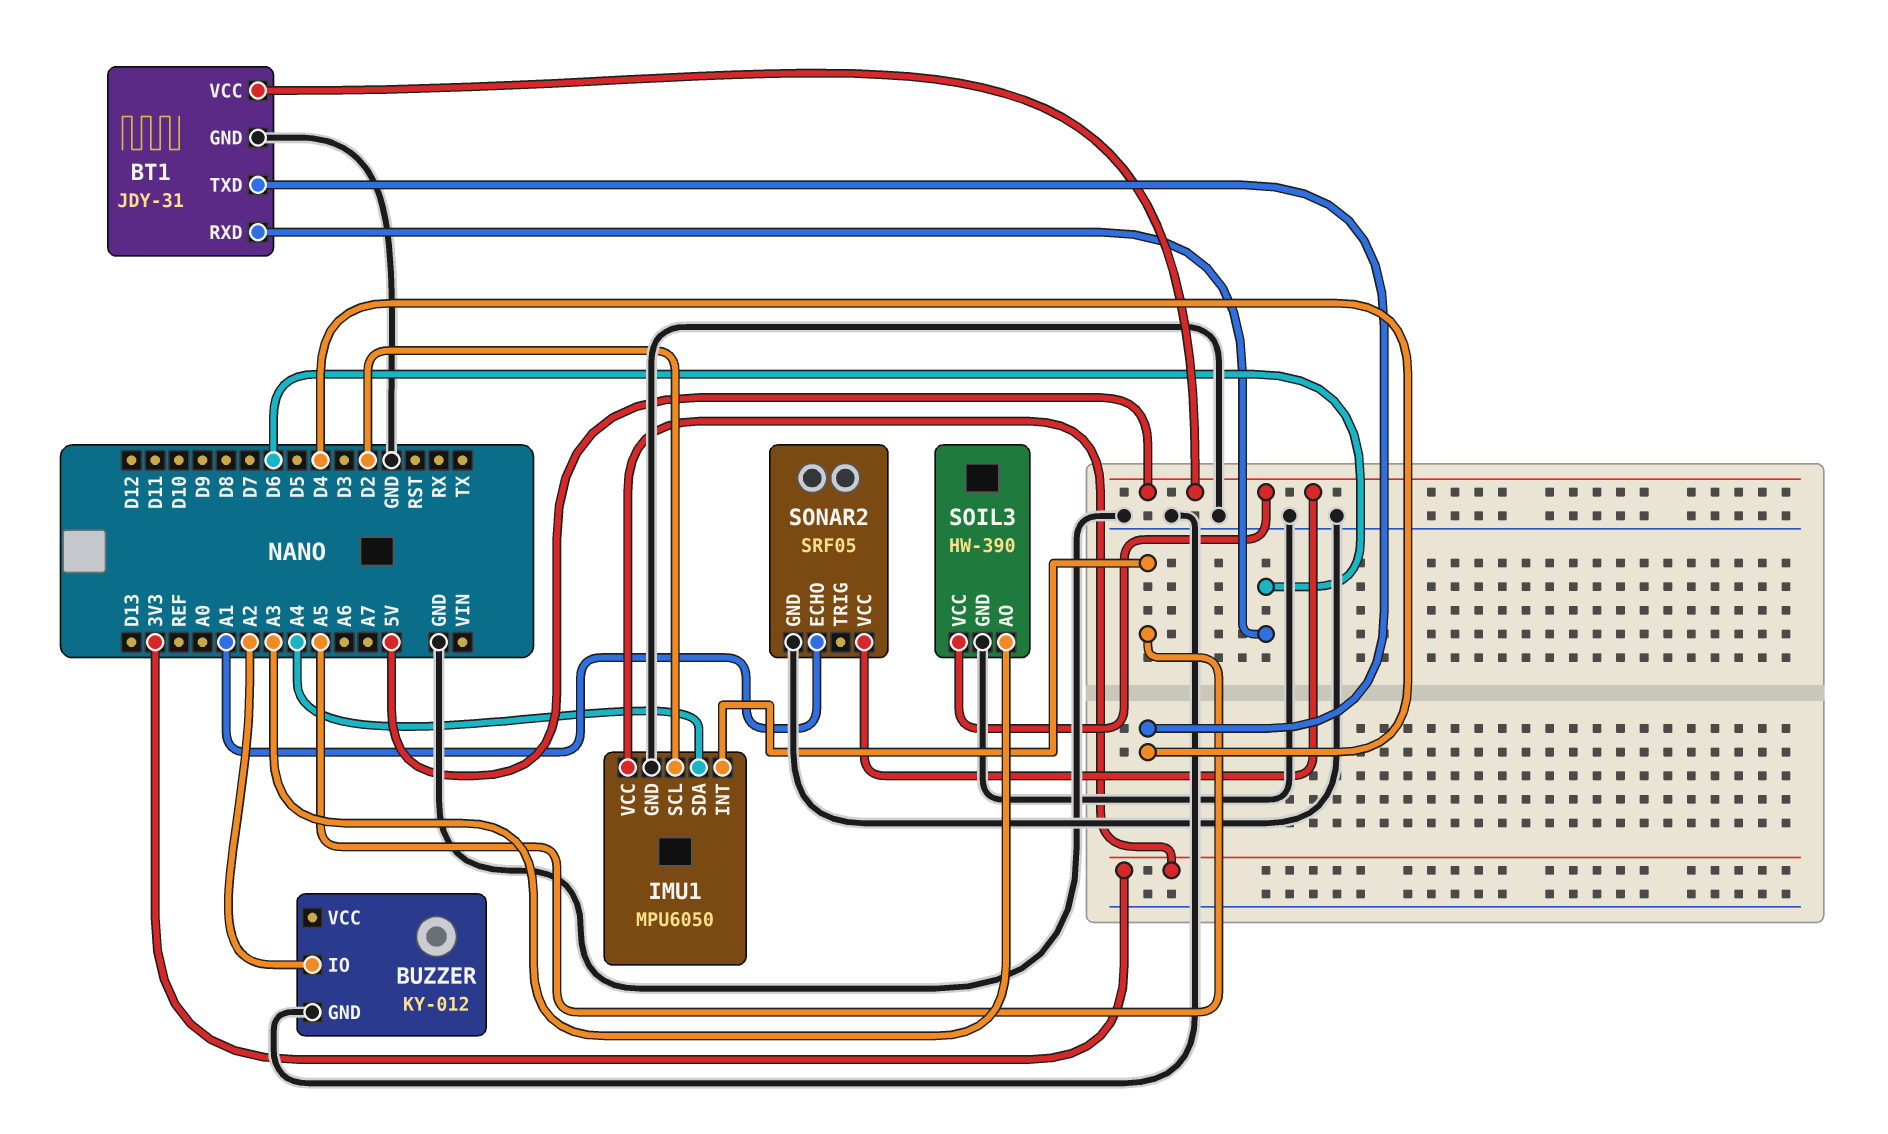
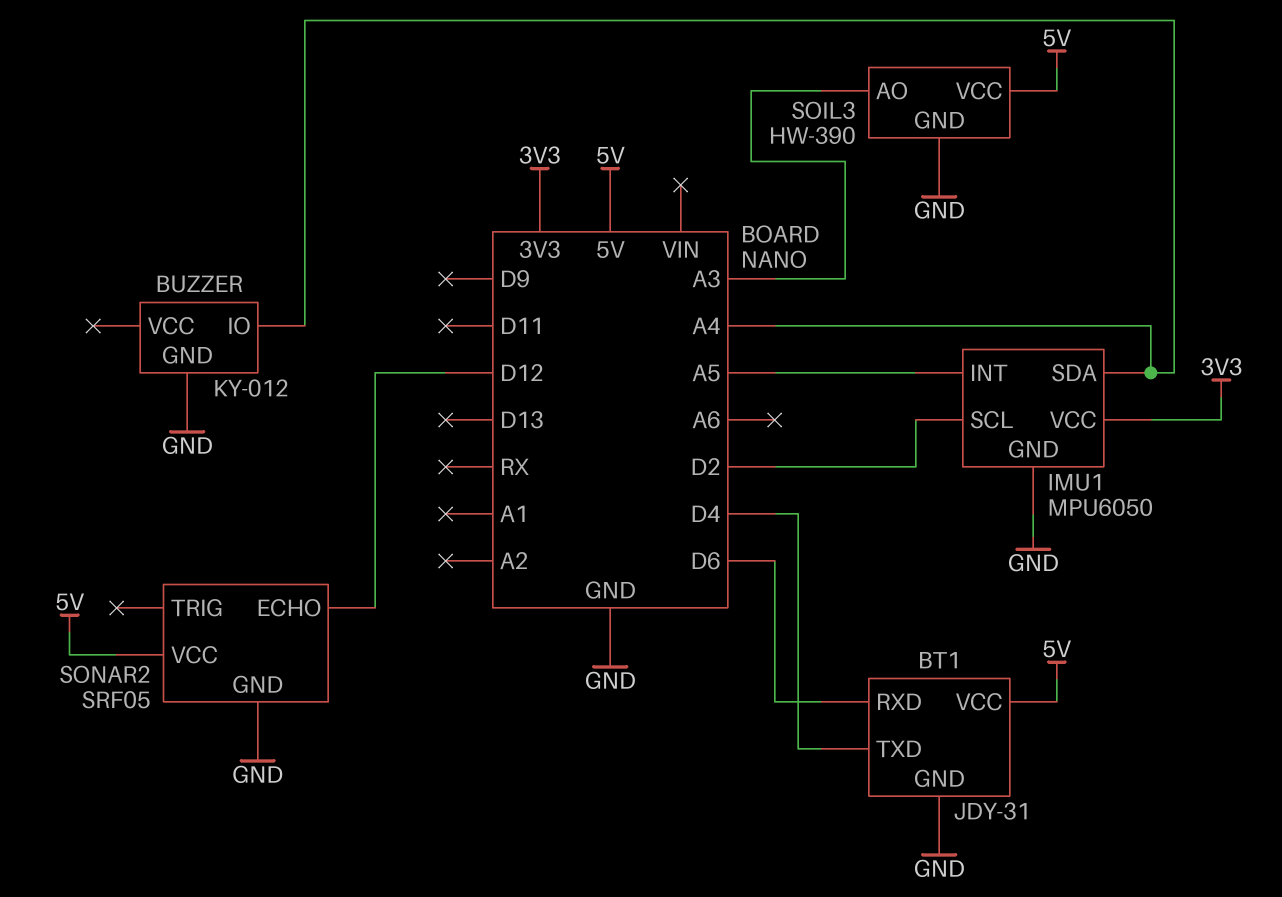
BUZZER pin IO: A2 -> A4
SONAR2 pin ECHO: A1 -> D12

